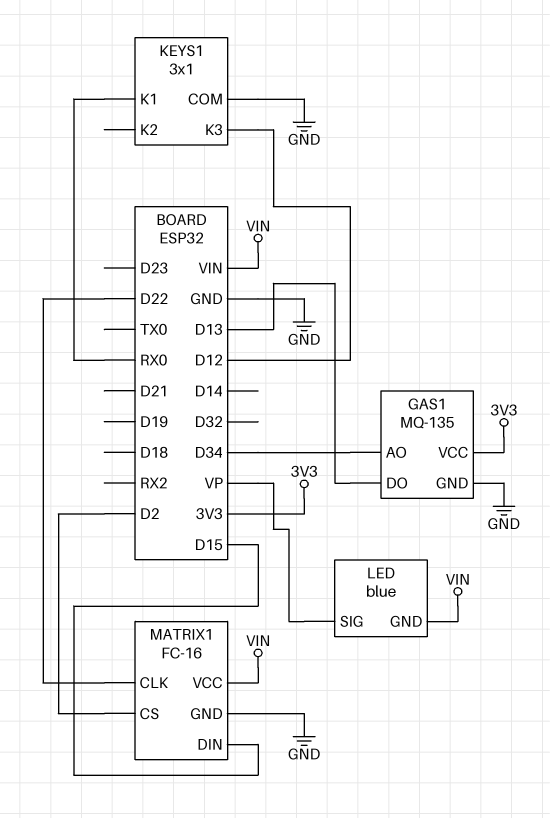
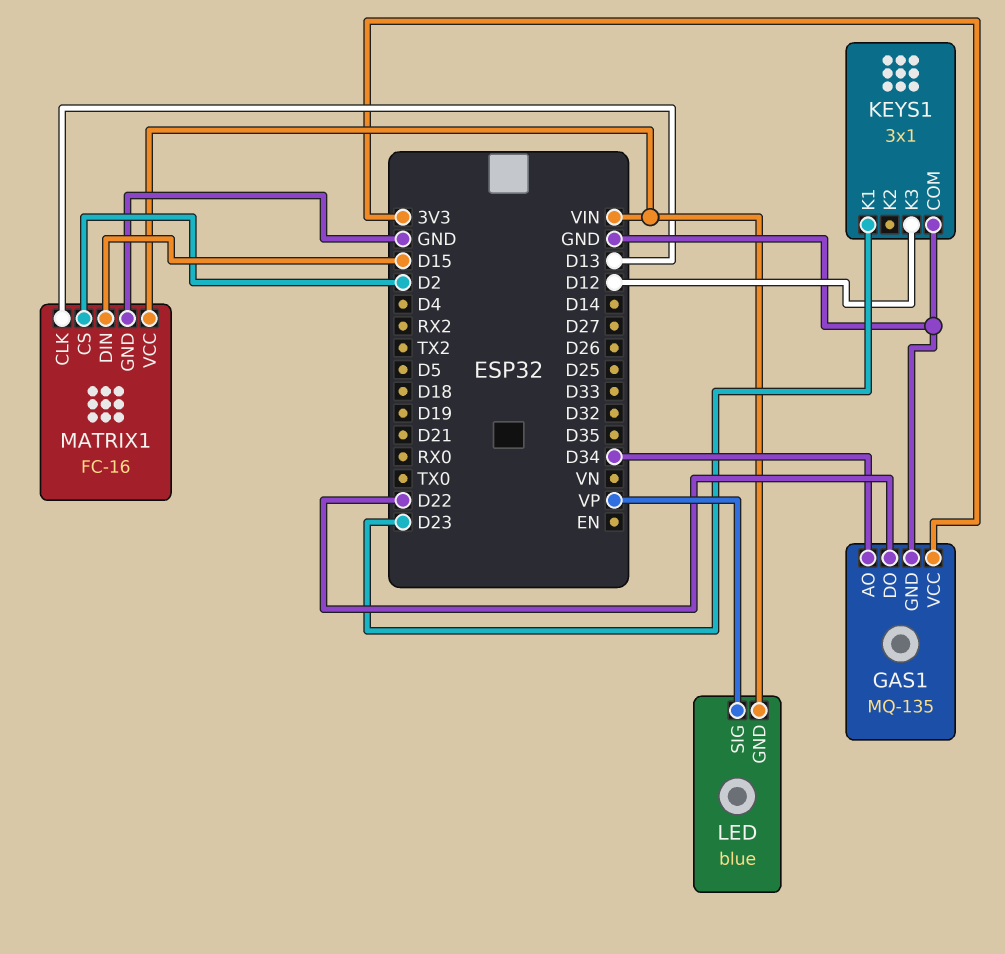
GAS1 pin DO: D13 -> D22
KEYS1 pin K1: RX0 -> D23
MATRIX1 pin CLK: D22 -> D13

